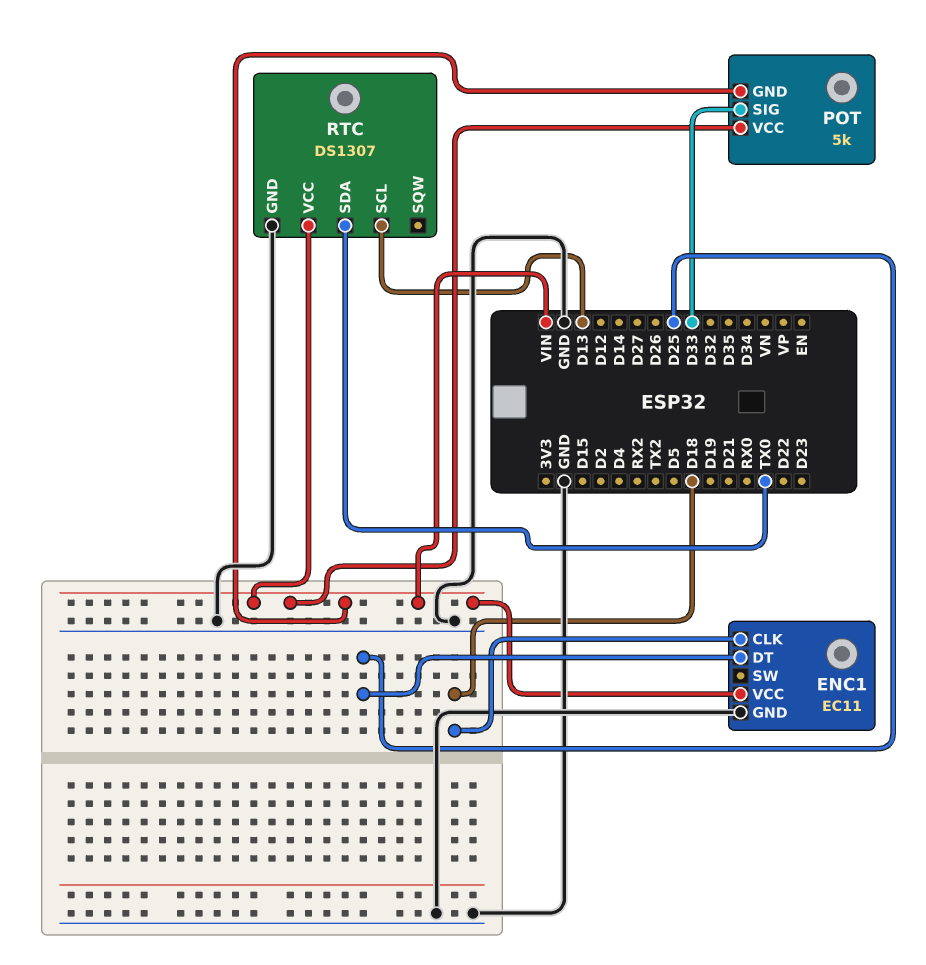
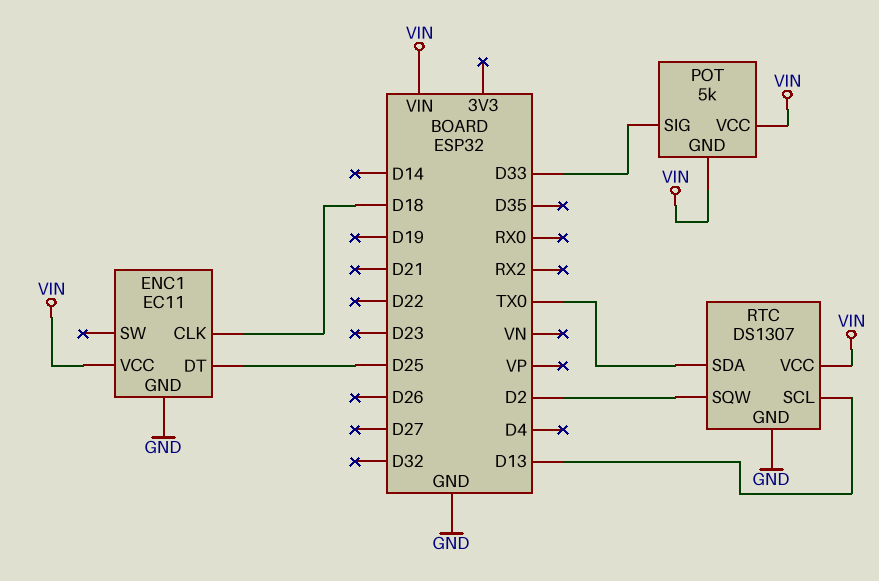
RTC pin SQW: none -> D2

